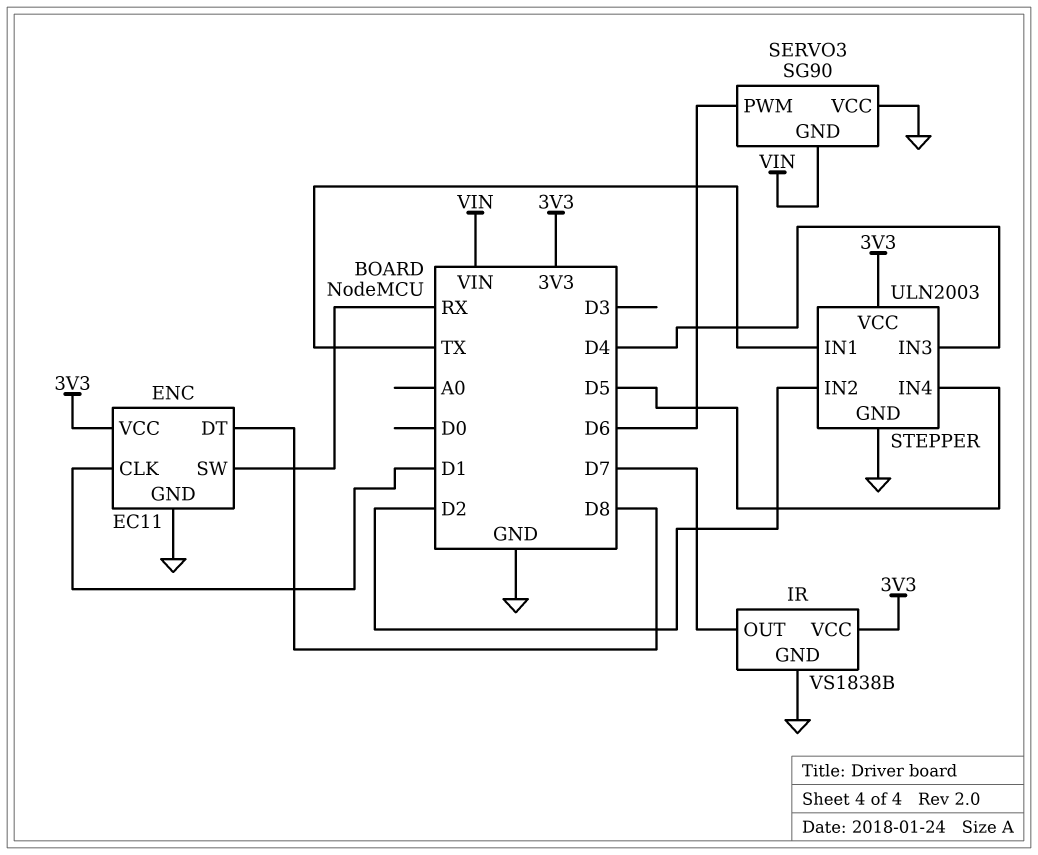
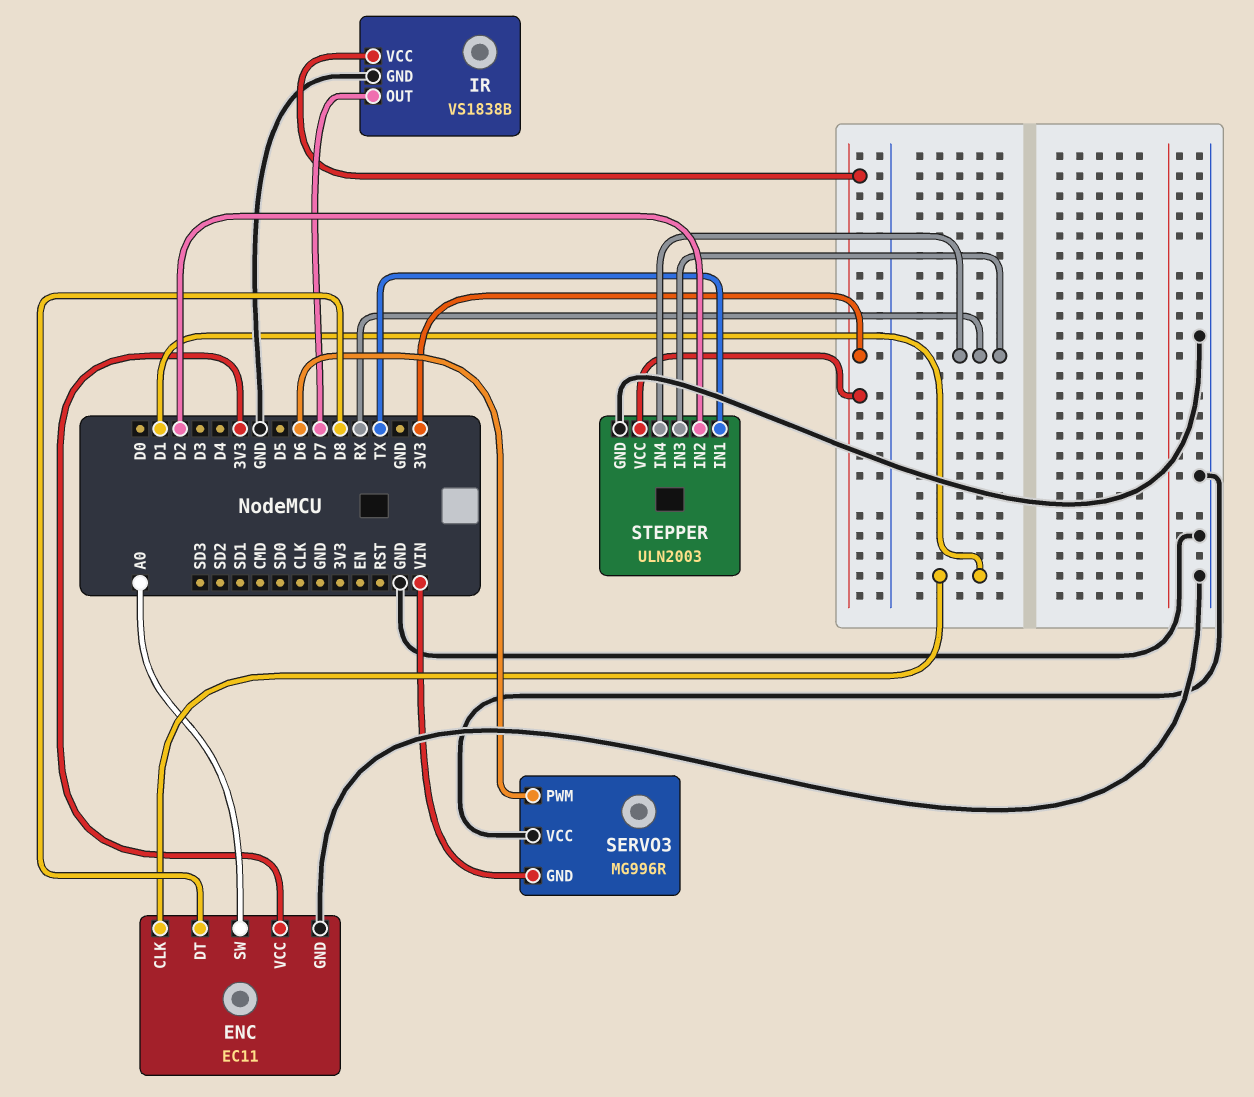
ENC pin SW: RX -> A0
SERVO3: SG90 -> MG996R
STEPPER pin IN3: D4 -> RX
STEPPER pin IN4: D5 -> RX

